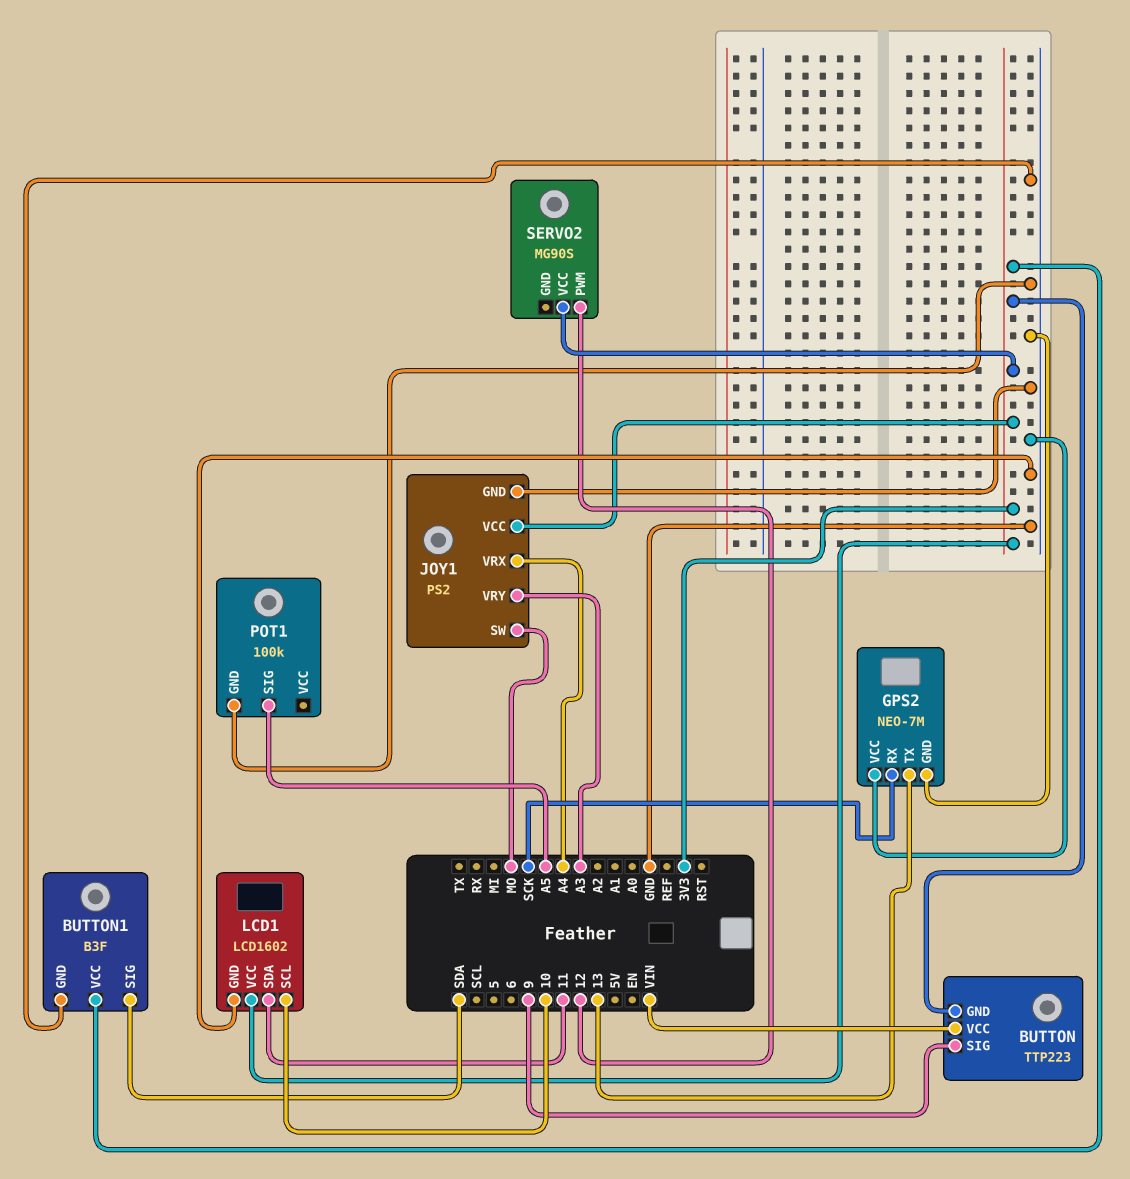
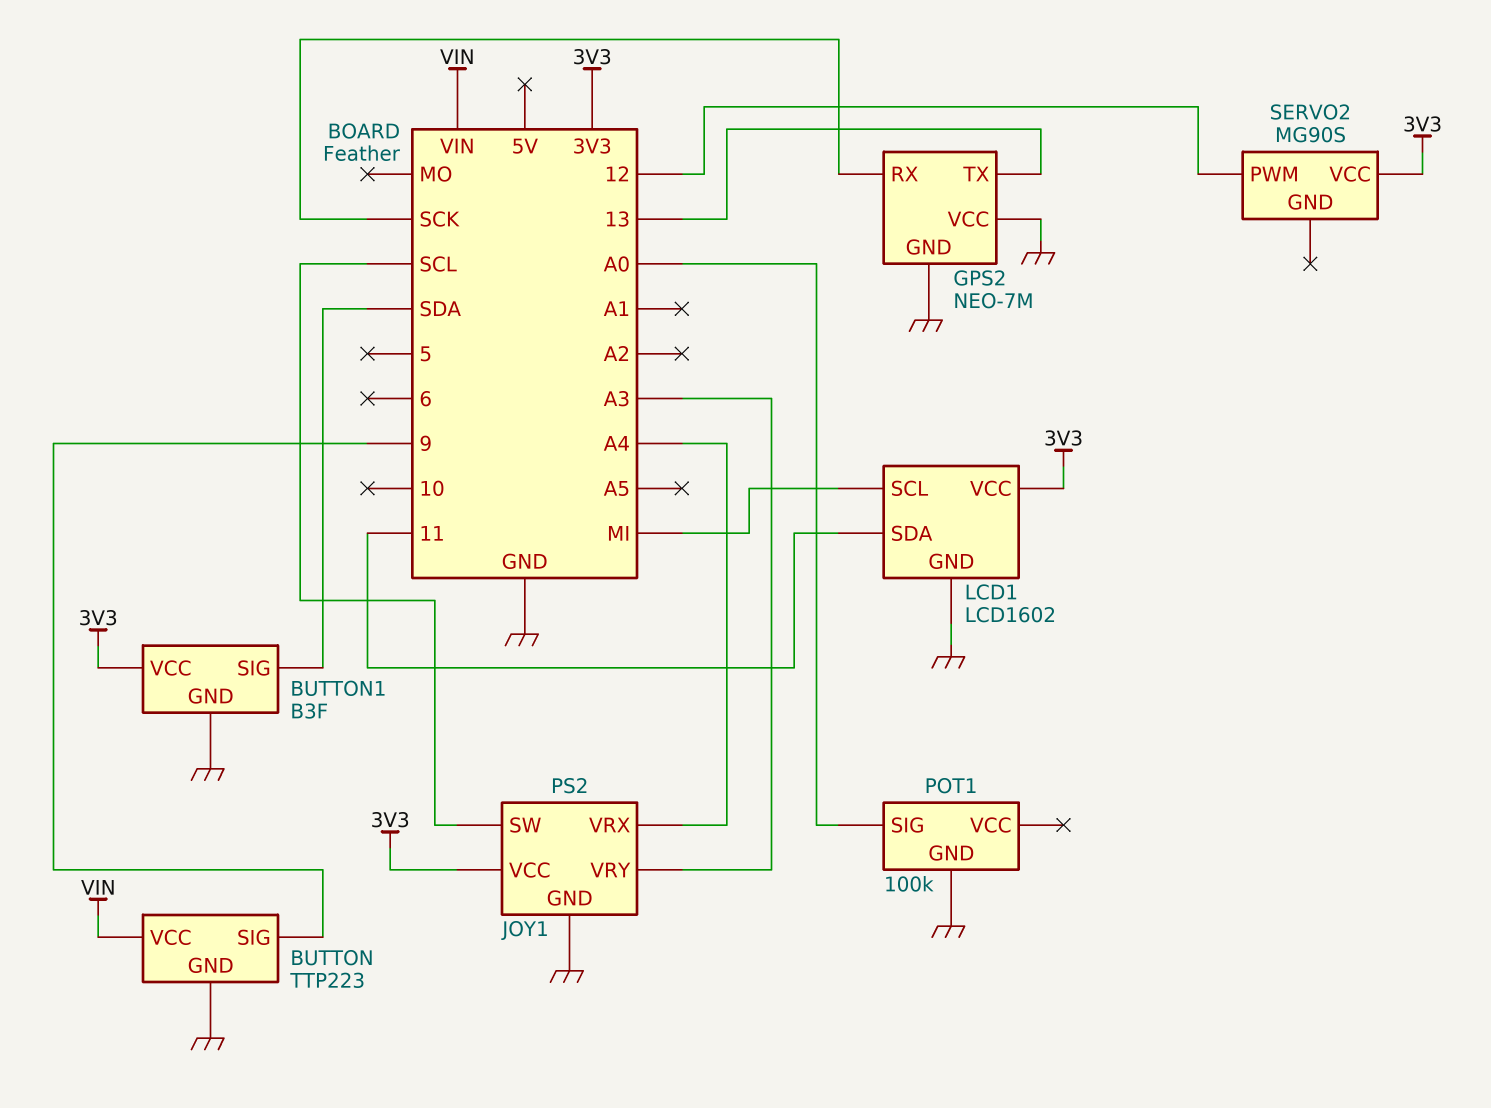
BUTTON pin GND: 3V3 -> GND
JOY1 pin SW: MO -> SCL
LCD1 pin SCL: 10 -> MI
POT1 pin SIG: A5 -> A0

